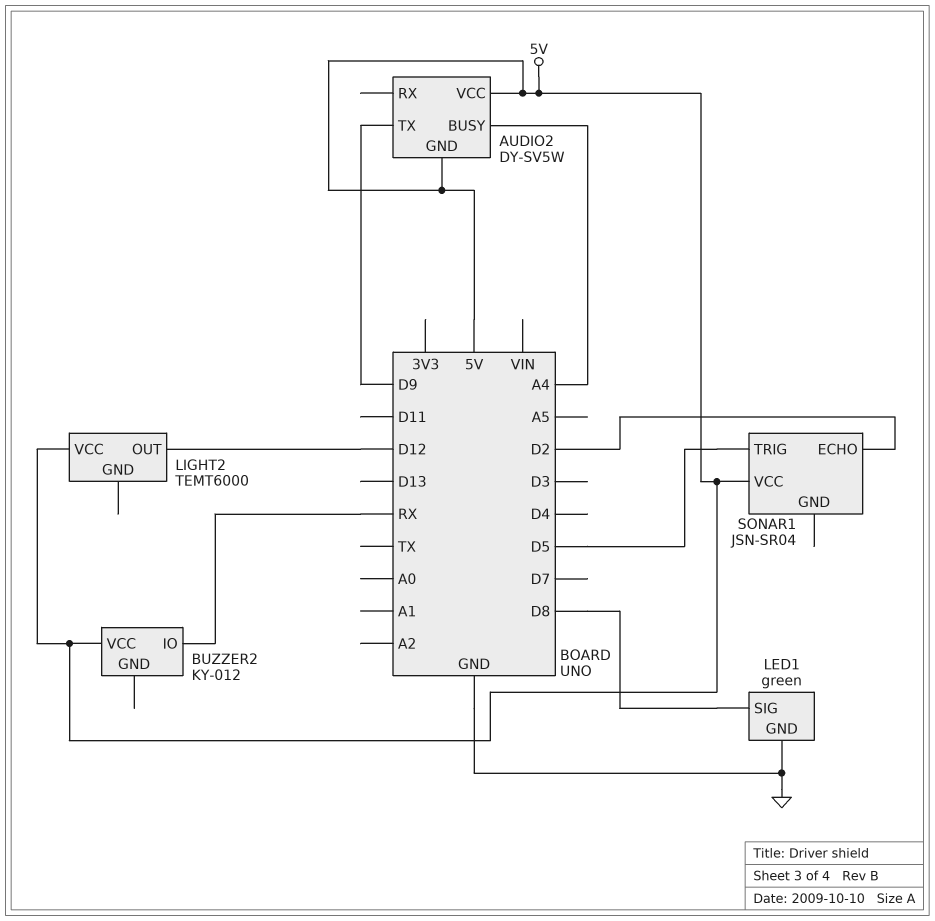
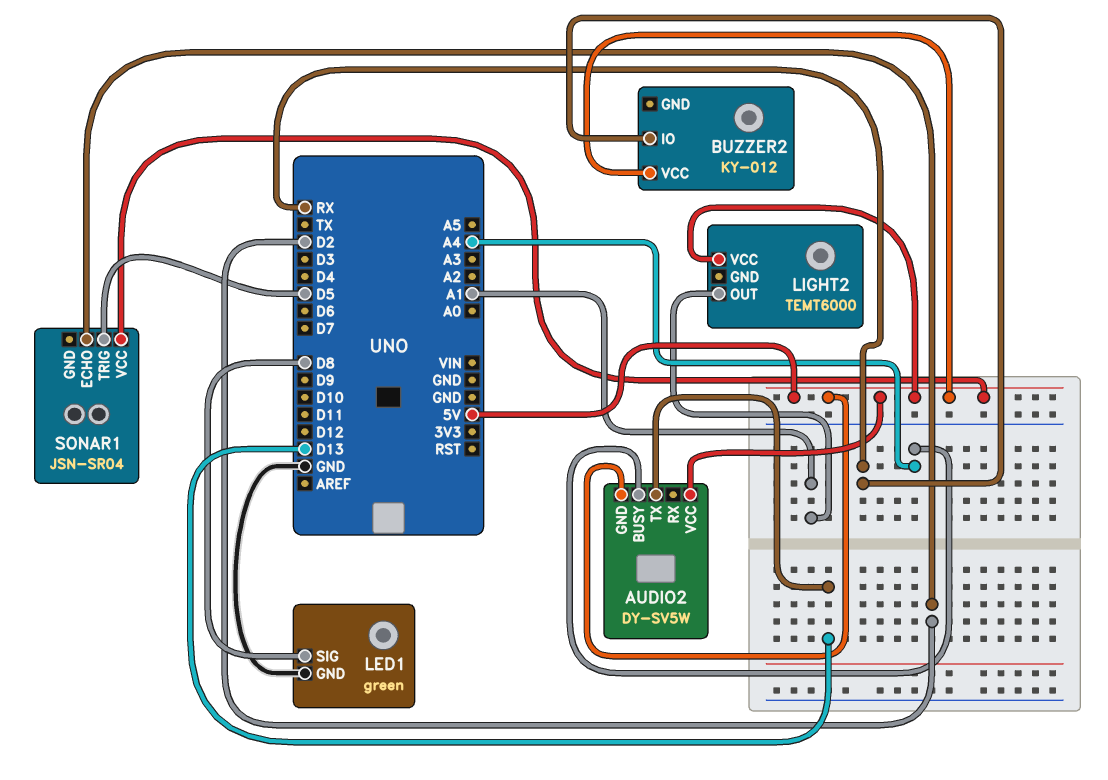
AUDIO2 pin TX: D9 -> D13
LIGHT2 pin OUT: D12 -> A1

